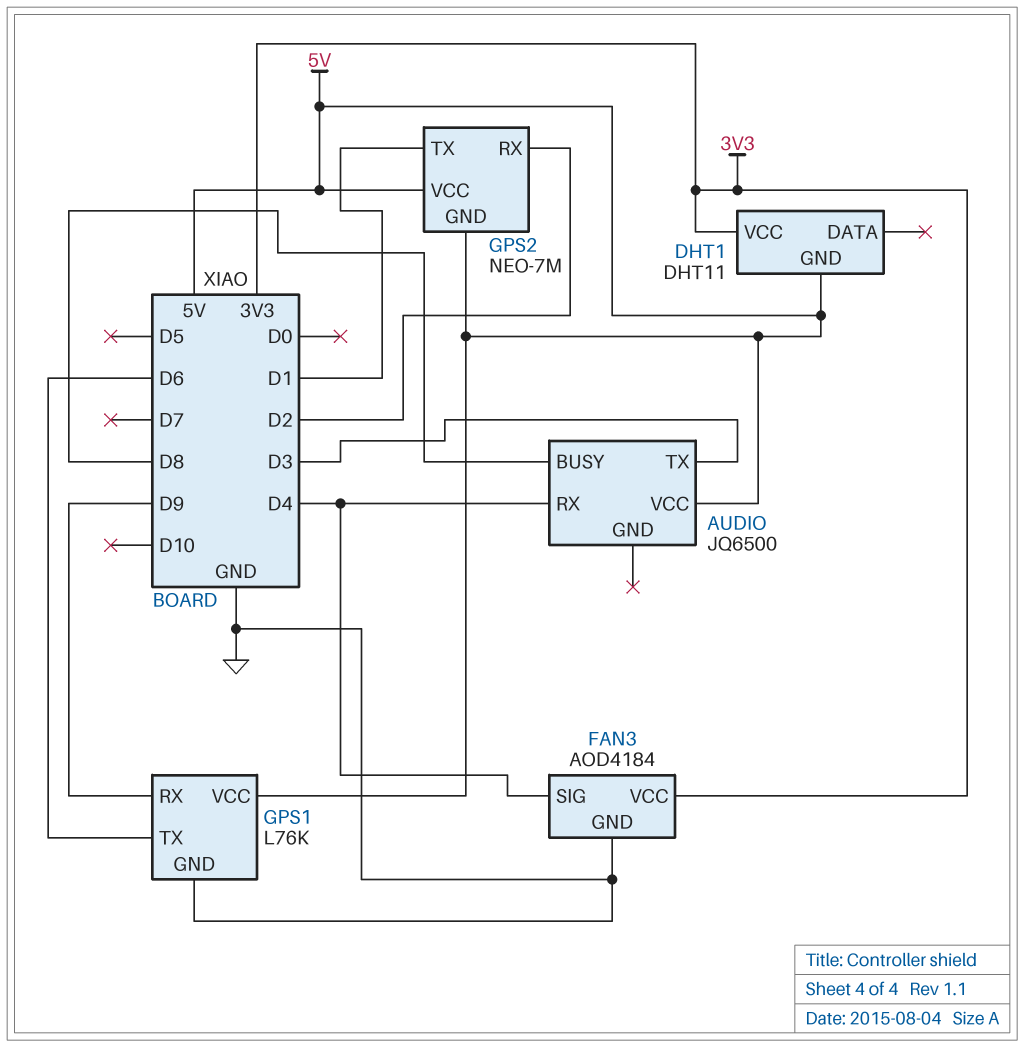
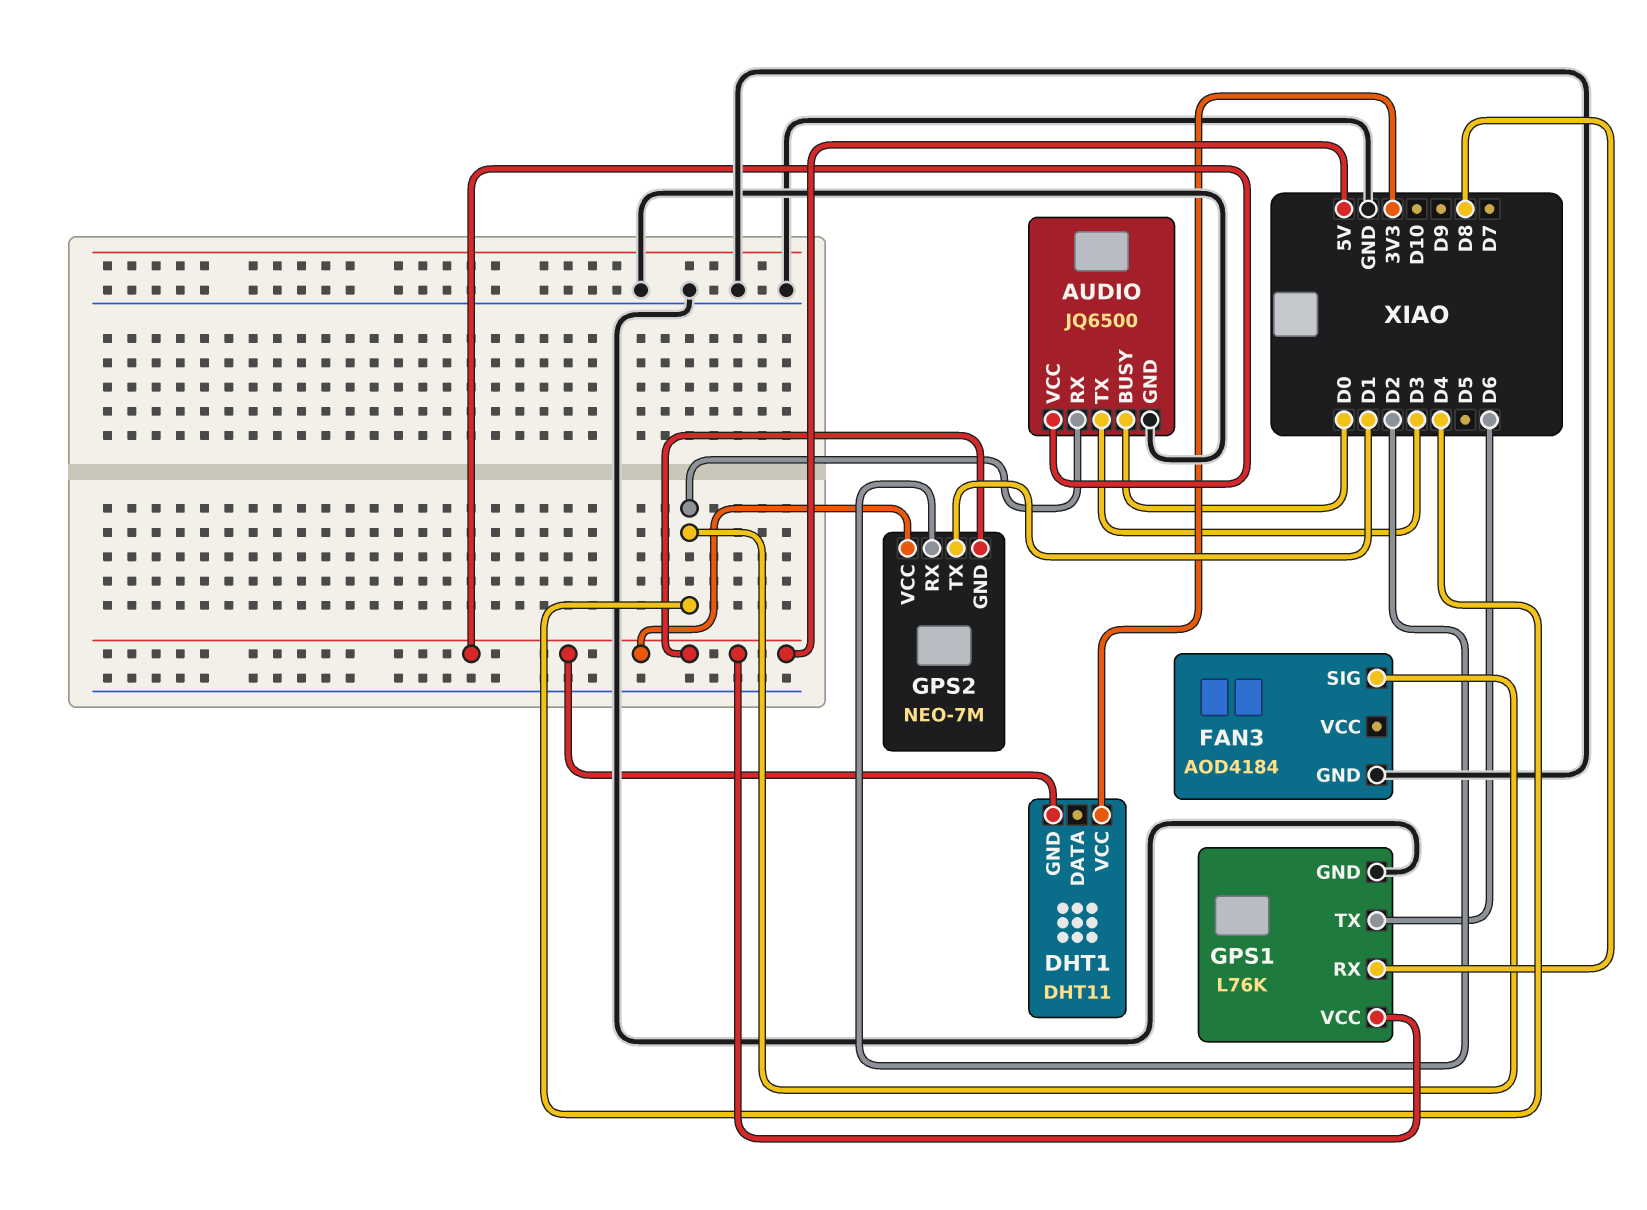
AUDIO pin BUSY: D8 -> D0
AUDIO pin GND: none -> GND
FAN3 pin VCC: 3V3 -> none
GPS1 pin RX: D9 -> D8

